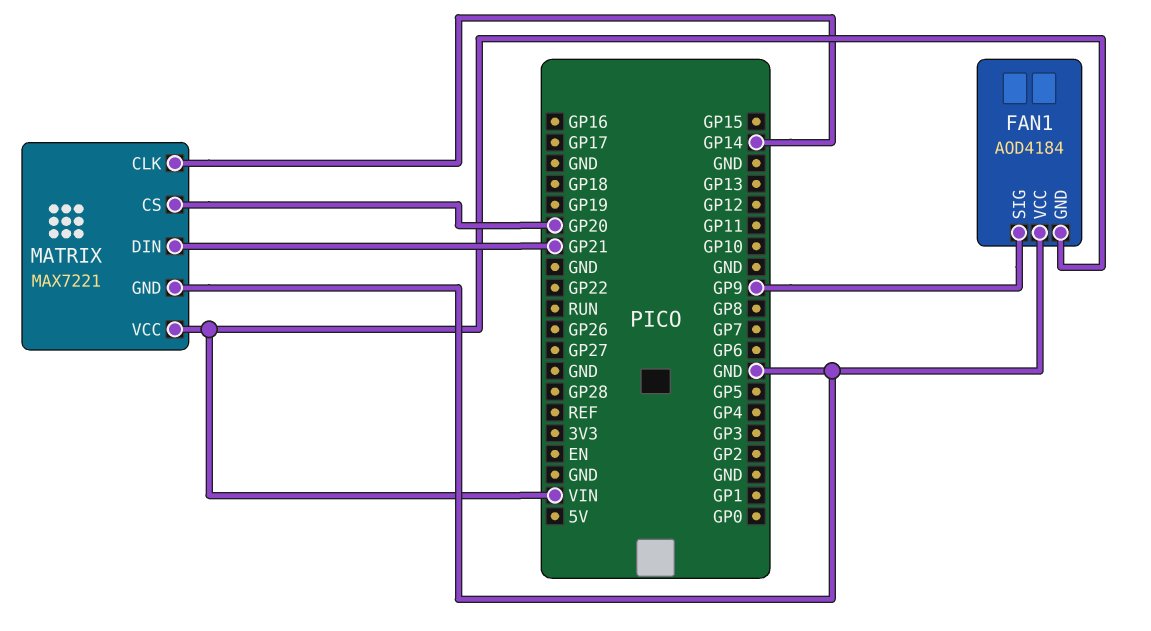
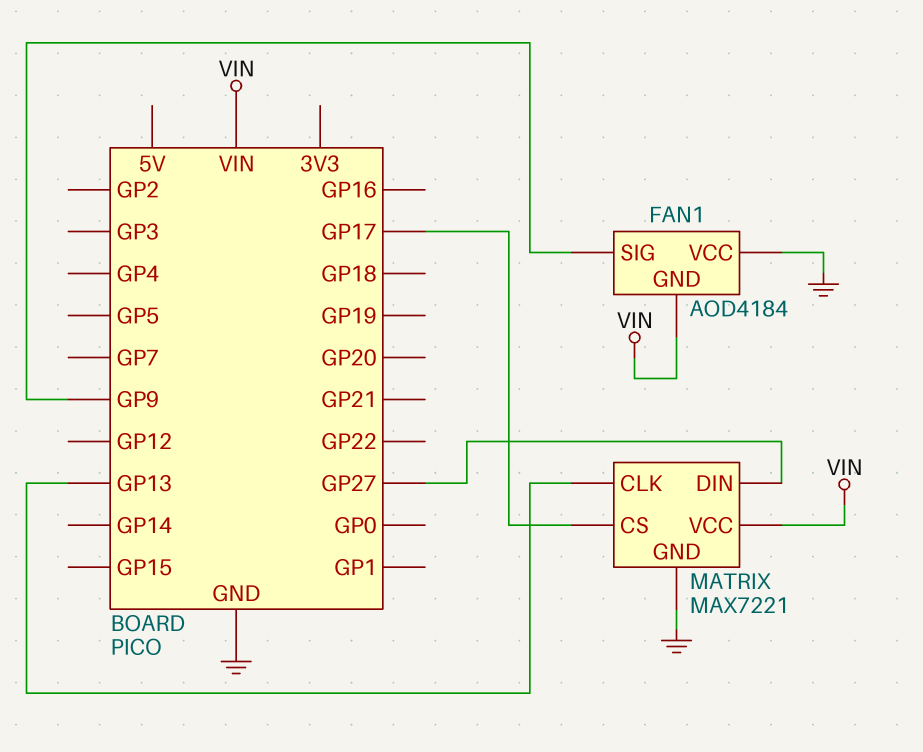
MATRIX pin CLK: GP14 -> GP13
MATRIX pin CS: GP20 -> GP17
MATRIX pin DIN: GP21 -> GP27

